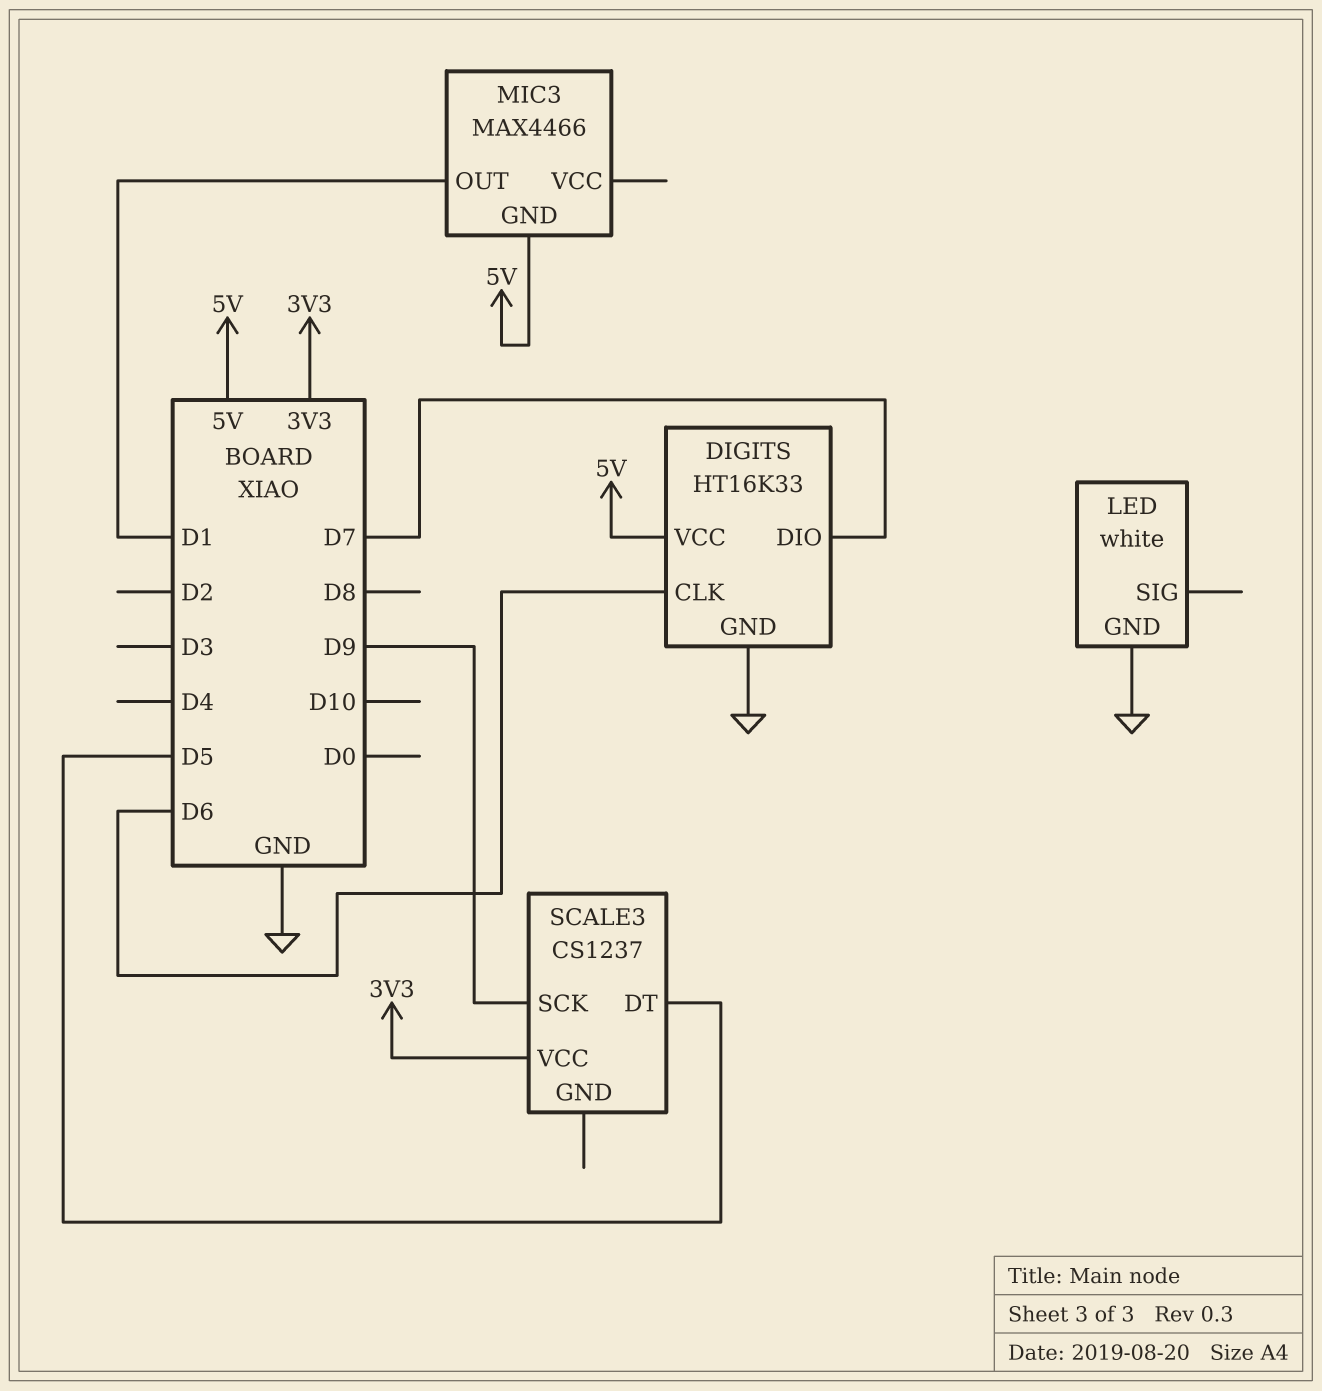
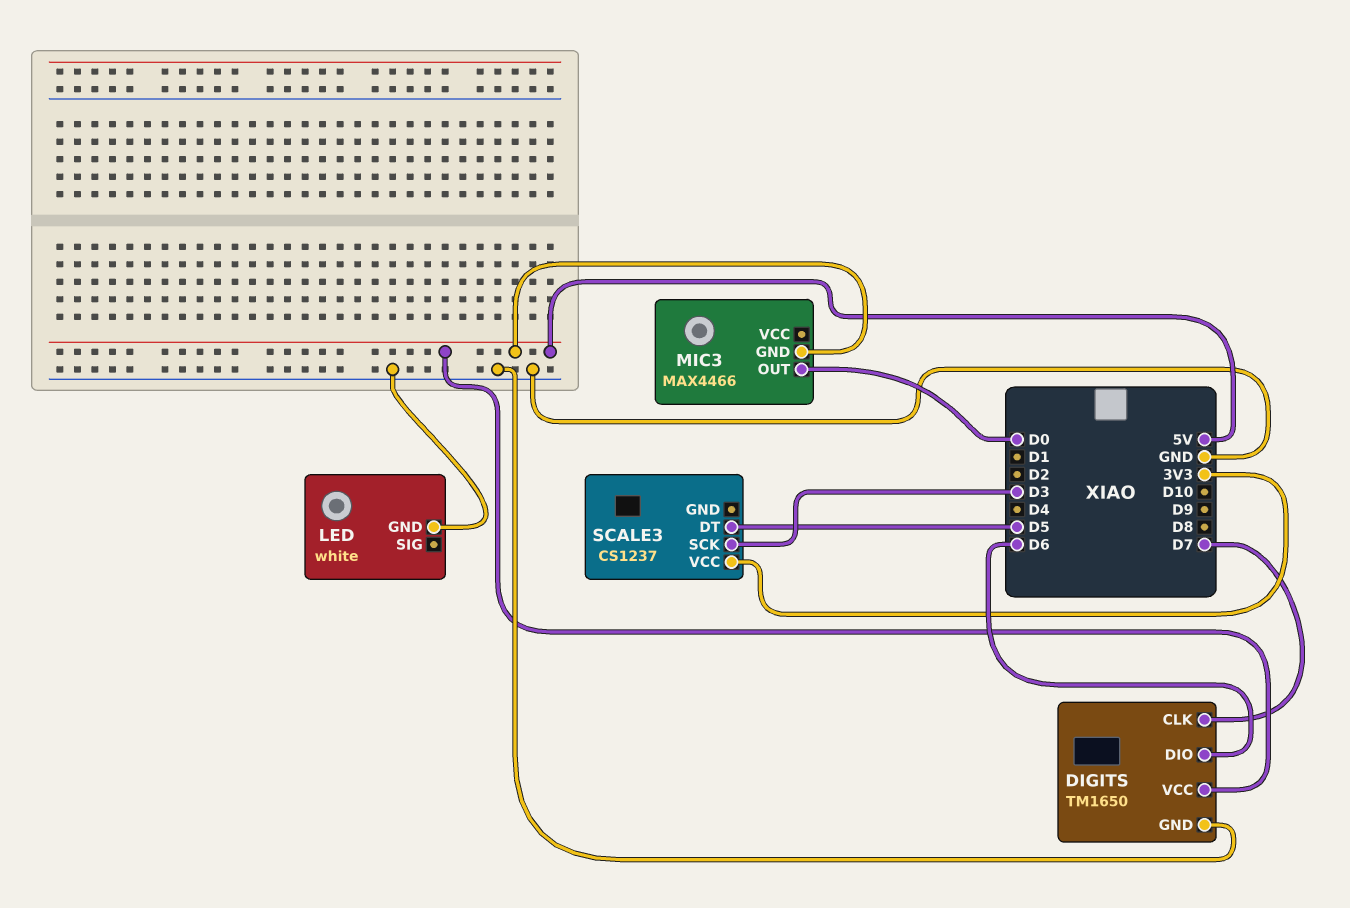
DIGITS: HT16K33 -> TM1650
DIGITS pin CLK: D6 -> D7
DIGITS pin DIO: D7 -> D6
MIC3 pin OUT: D1 -> D0
SCALE3 pin SCK: D9 -> D3

